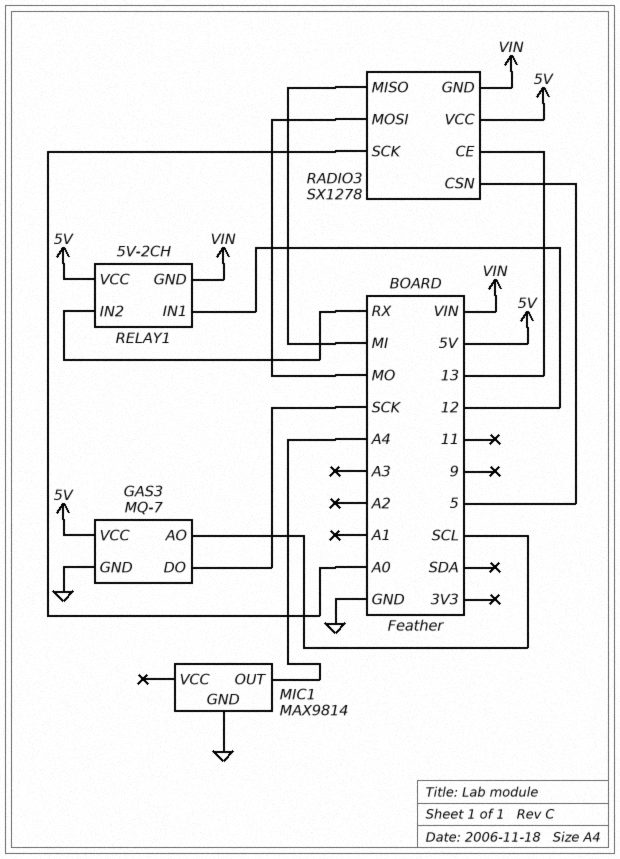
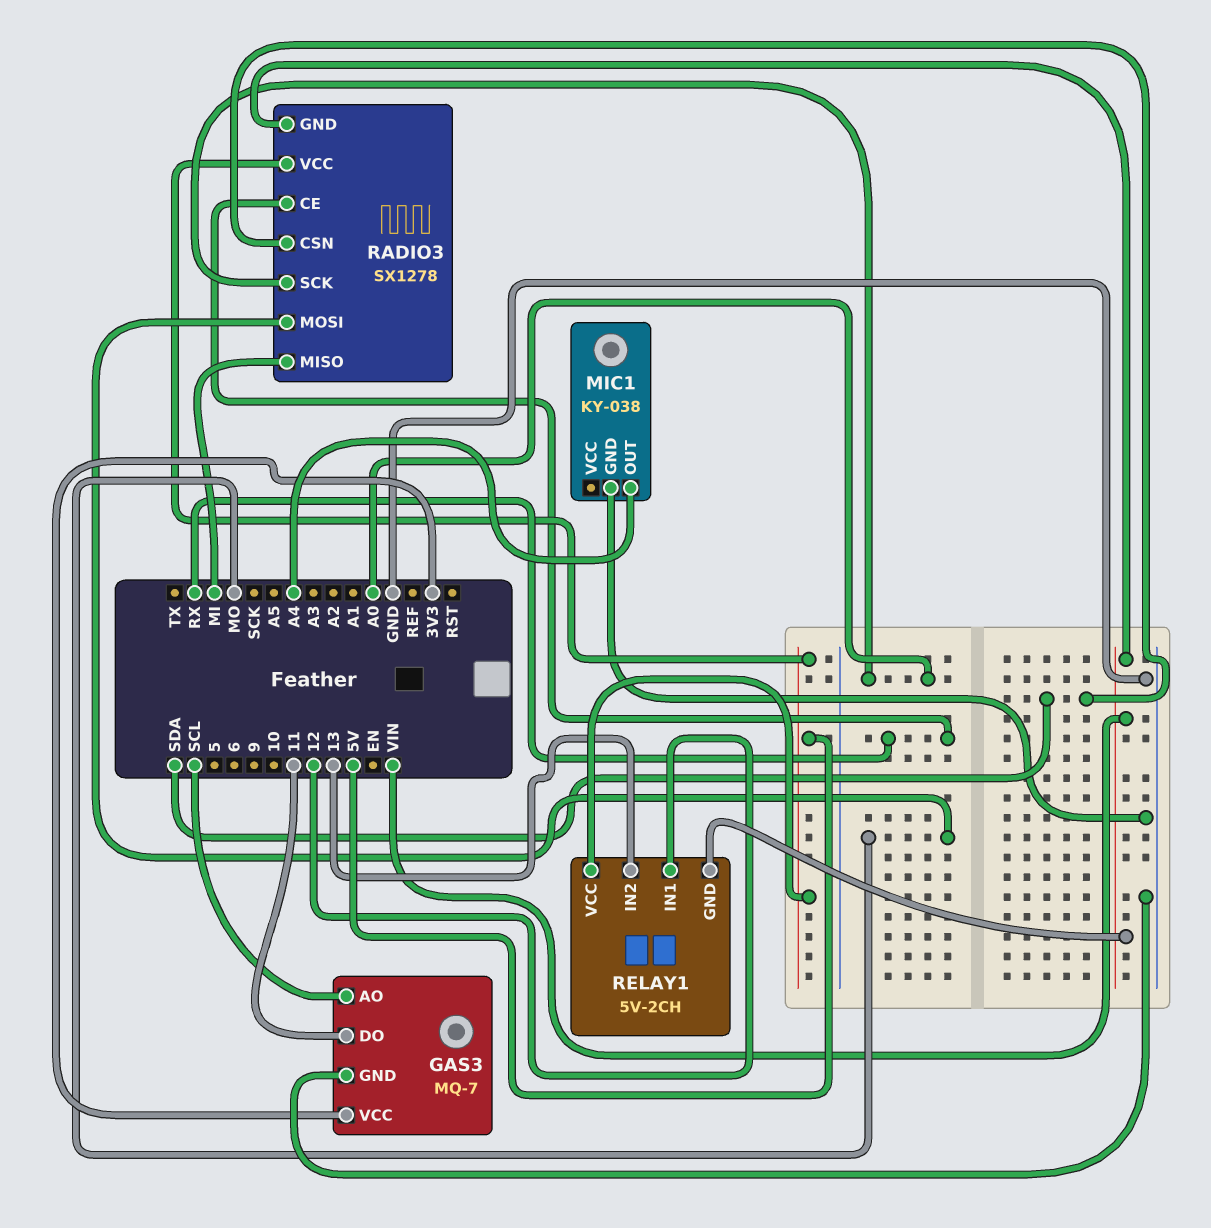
GAS3 pin DO: SCK -> 11
GAS3 pin VCC: 5V -> 3V3
MIC1: MAX9814 -> KY-038
RADIO3 pin CE: 13 -> RX
RADIO3 pin CSN: 5 -> SDA
RELAY1 pin IN2: RX -> 13

